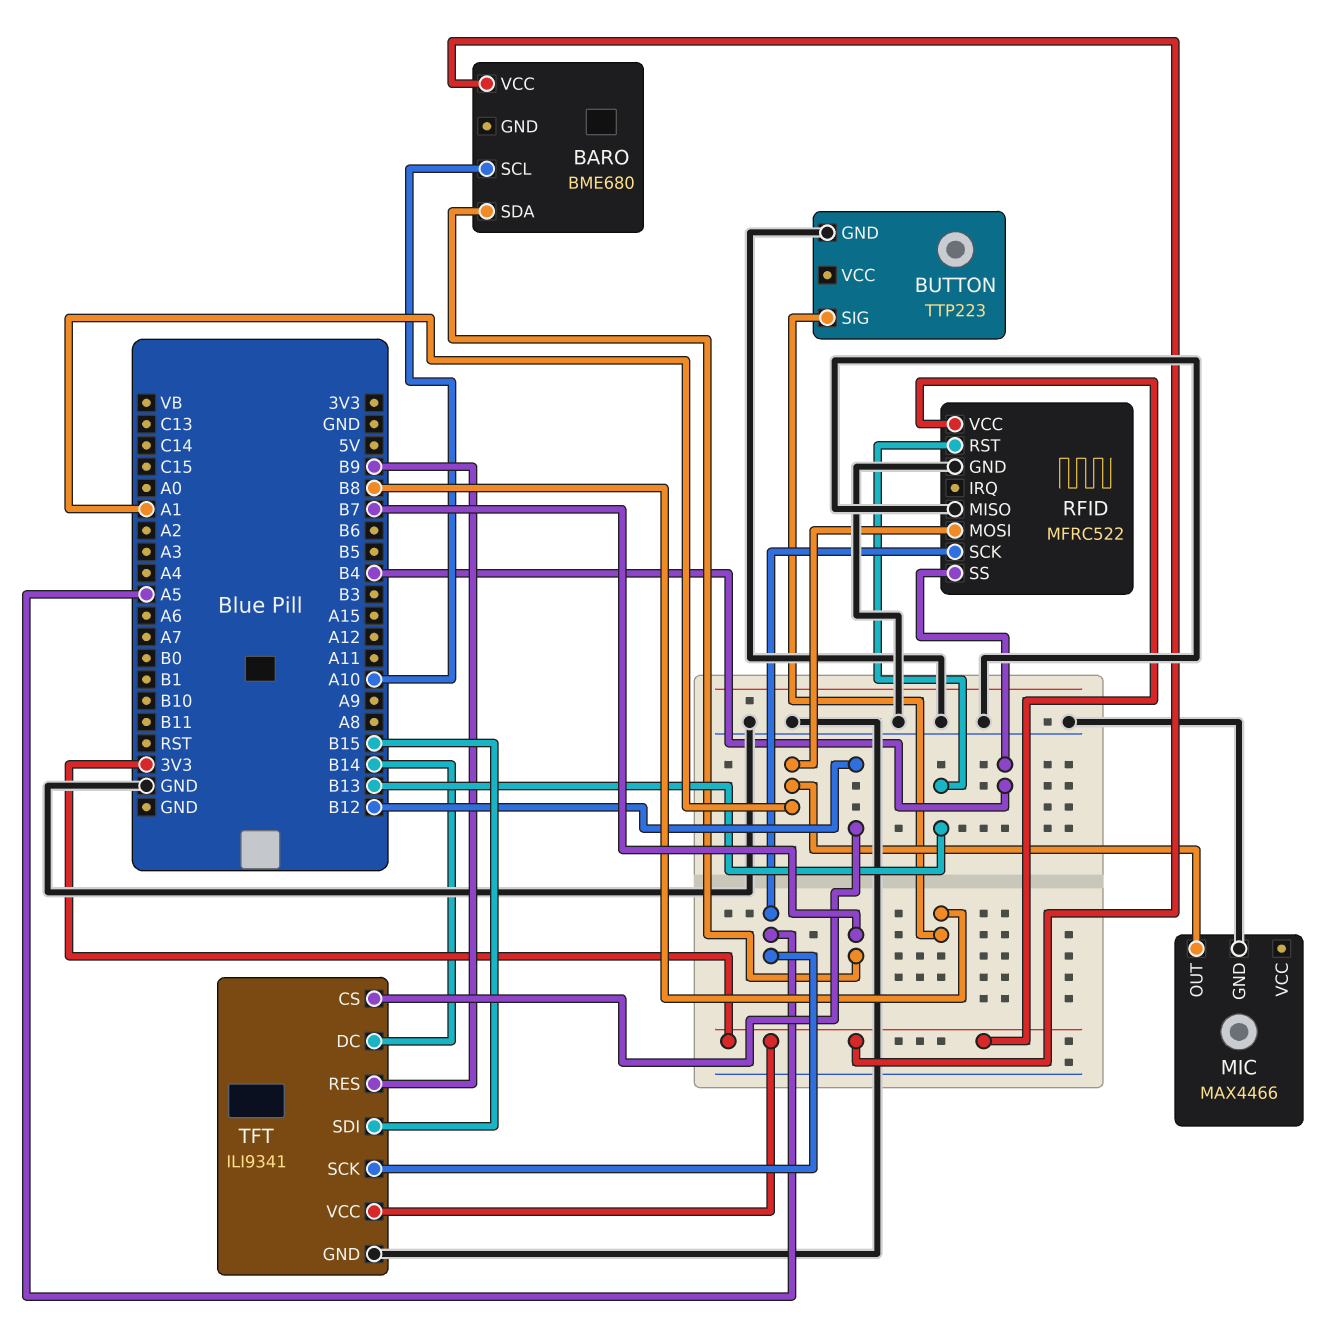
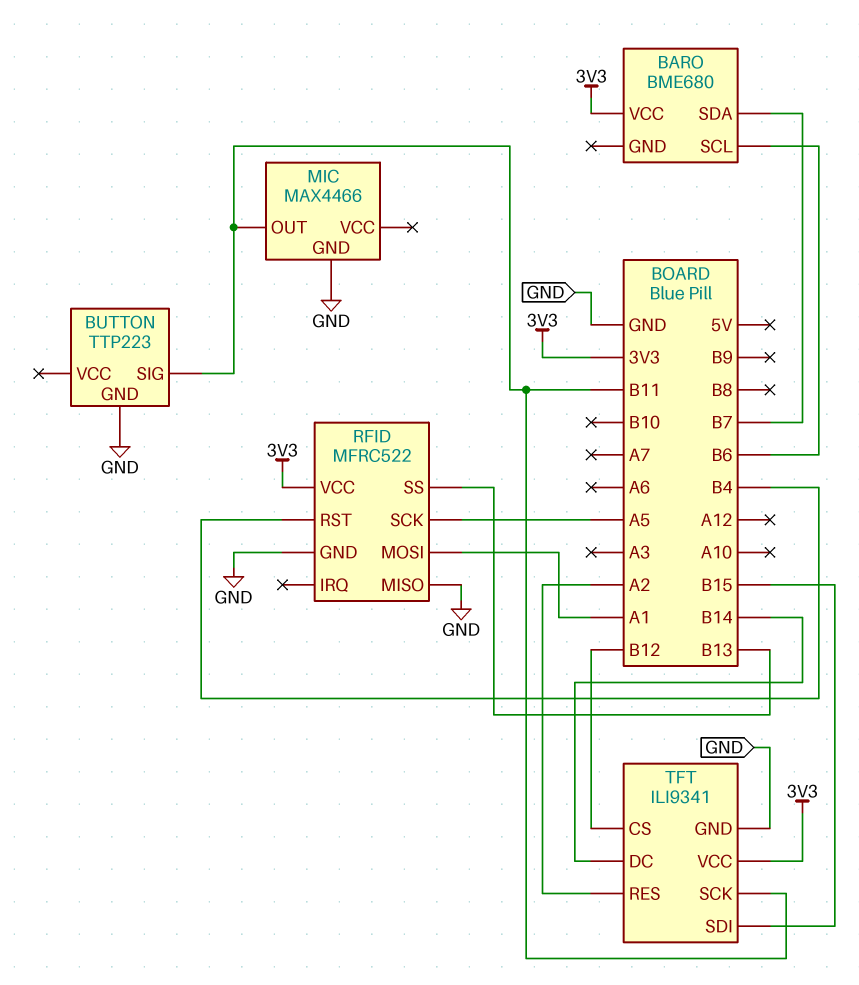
BARO pin SCL: A10 -> B6
BUTTON pin SIG: B8 -> B11
MIC pin OUT: A1 -> B11
RFID pin RST: B13 -> B4
RFID pin SS: B4 -> B13
TFT pin RES: B9 -> A2
TFT pin SCK: A5 -> B11

